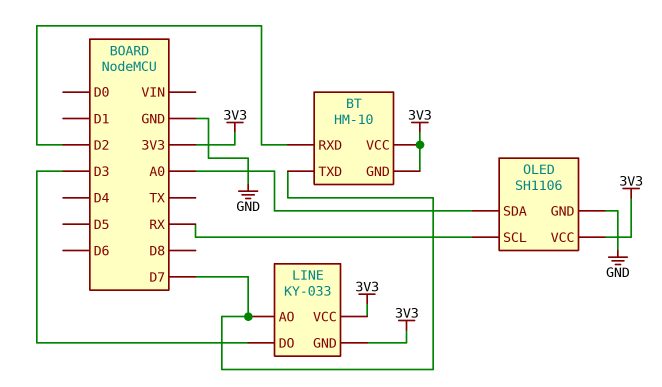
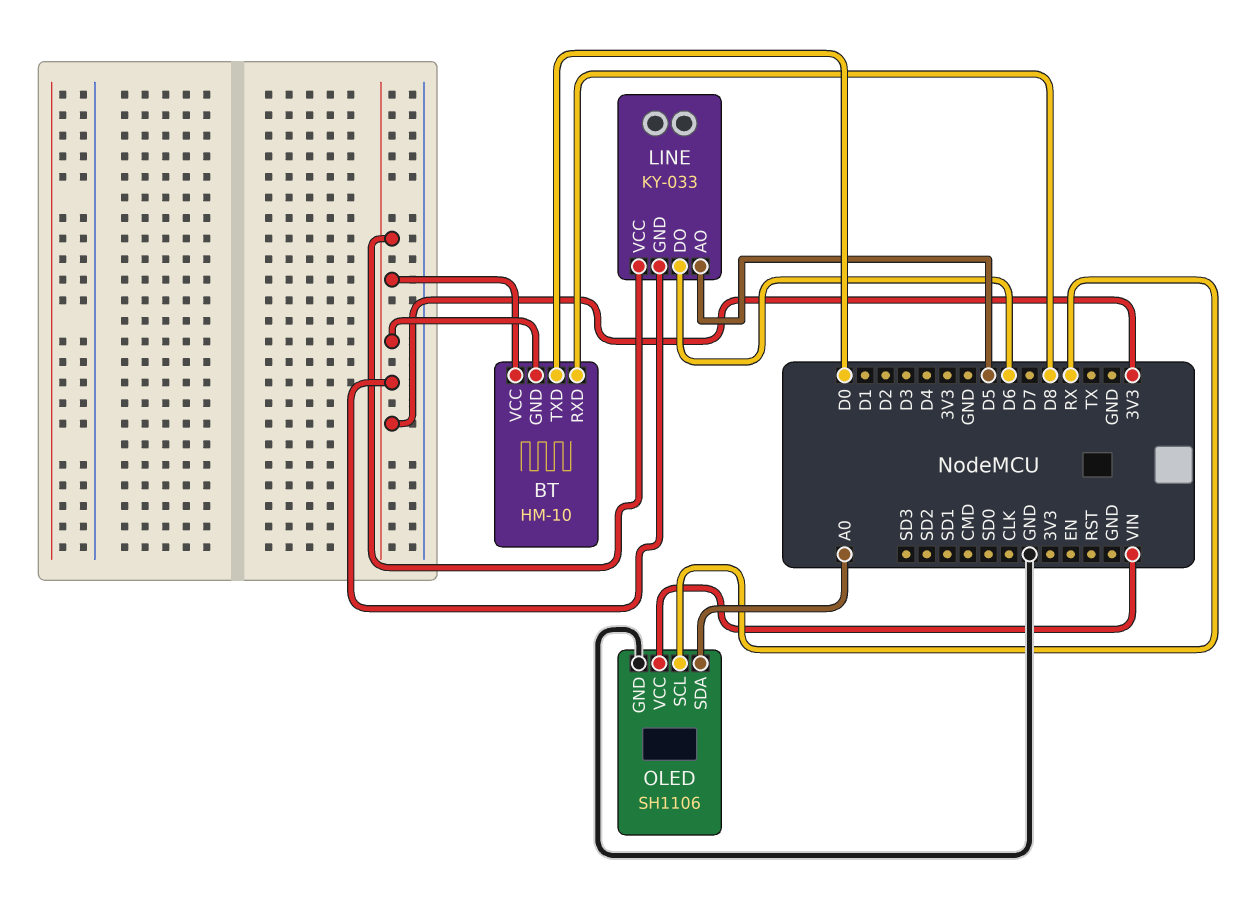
BT pin RXD: D2 -> D8
BT pin TXD: D7 -> D0
LINE pin AO: D7 -> D5
LINE pin DO: D3 -> D6
OLED pin VCC: 3V3 -> VIN

